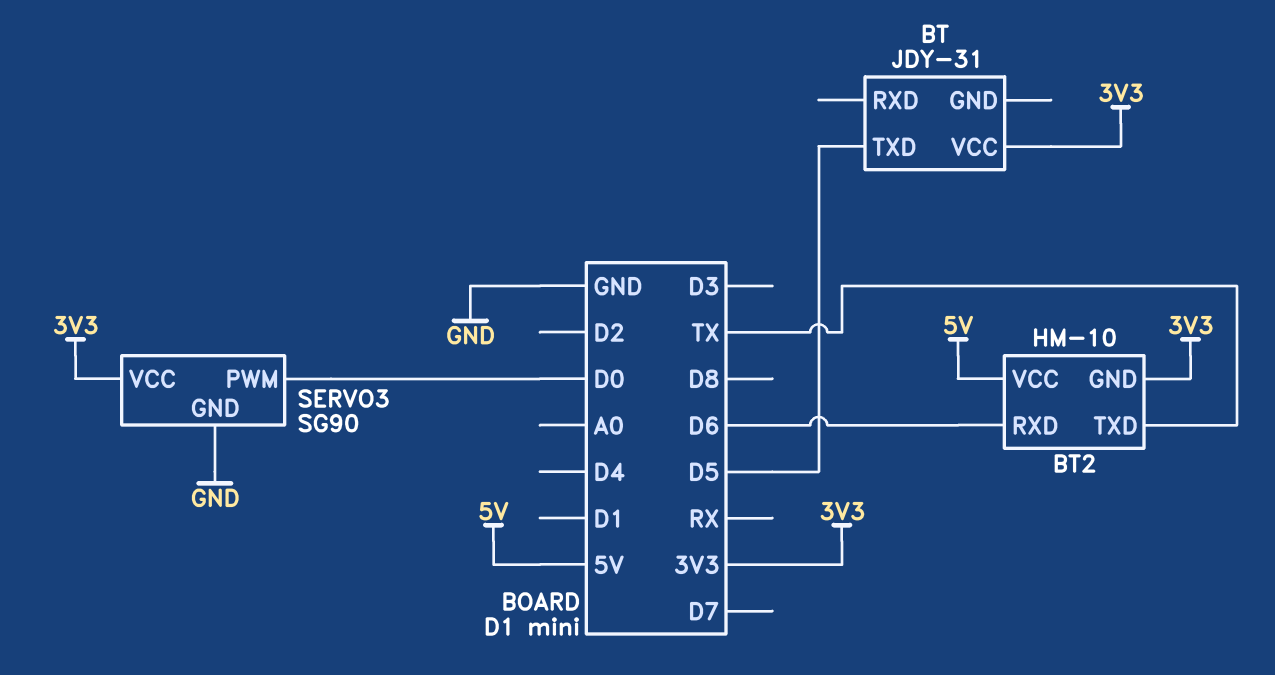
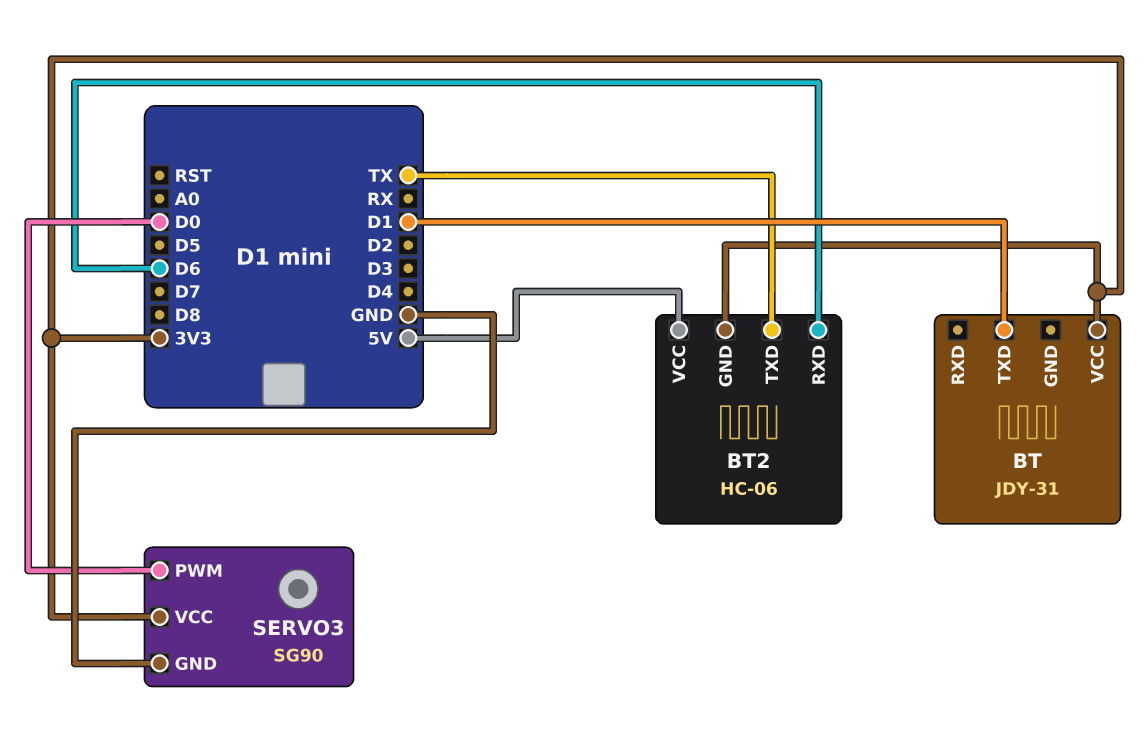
BT pin TXD: D5 -> D1
BT2: HM-10 -> HC-06

